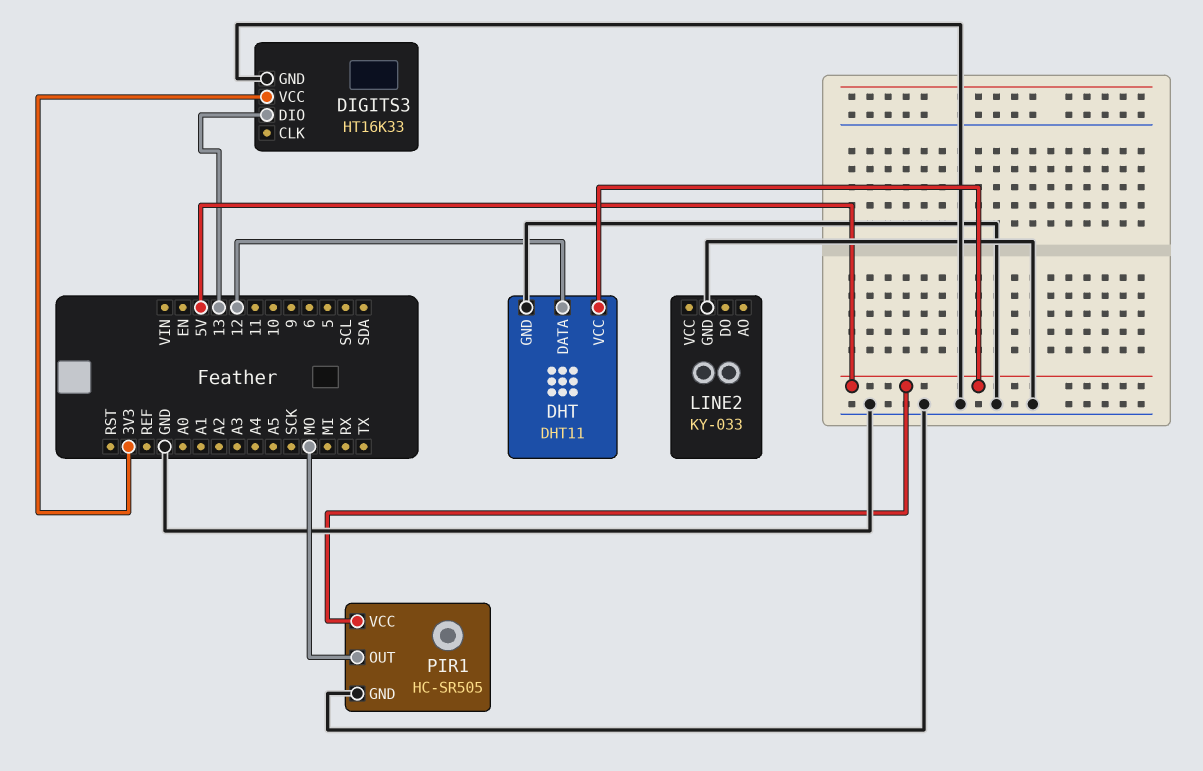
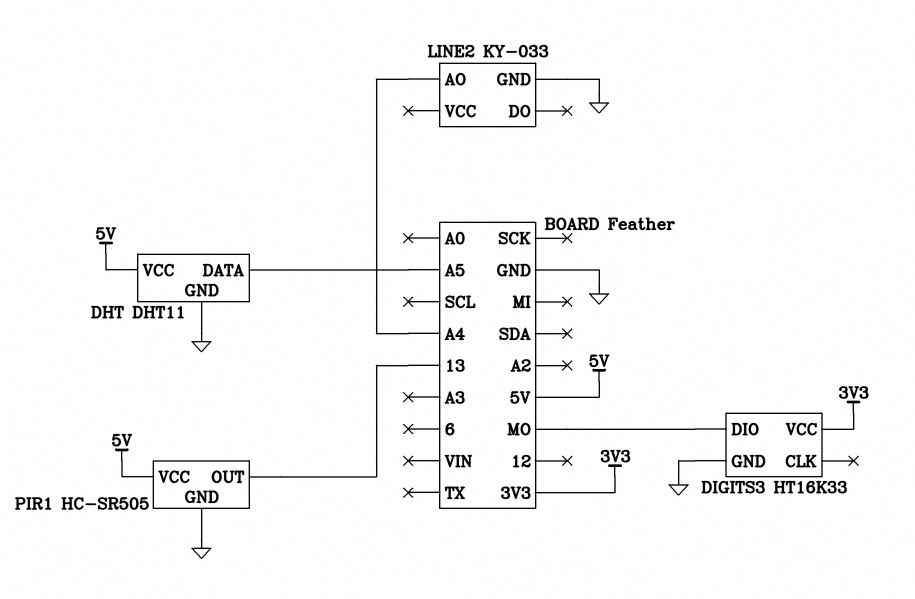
DHT pin DATA: 12 -> A5
DIGITS3 pin DIO: 13 -> MO
LINE2 pin AO: none -> A4
PIR1 pin OUT: MO -> 13

